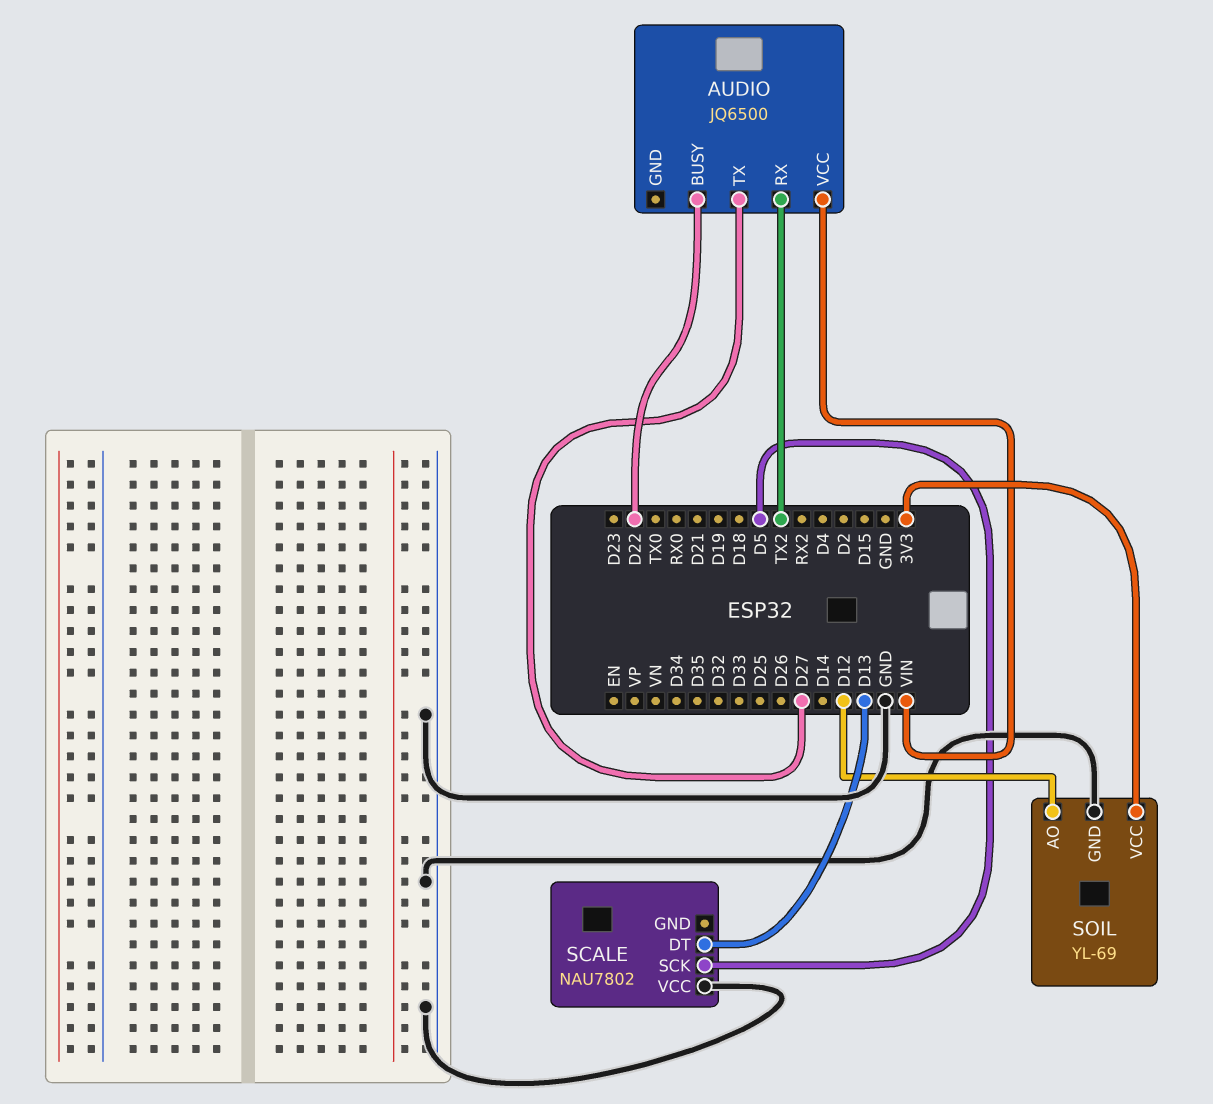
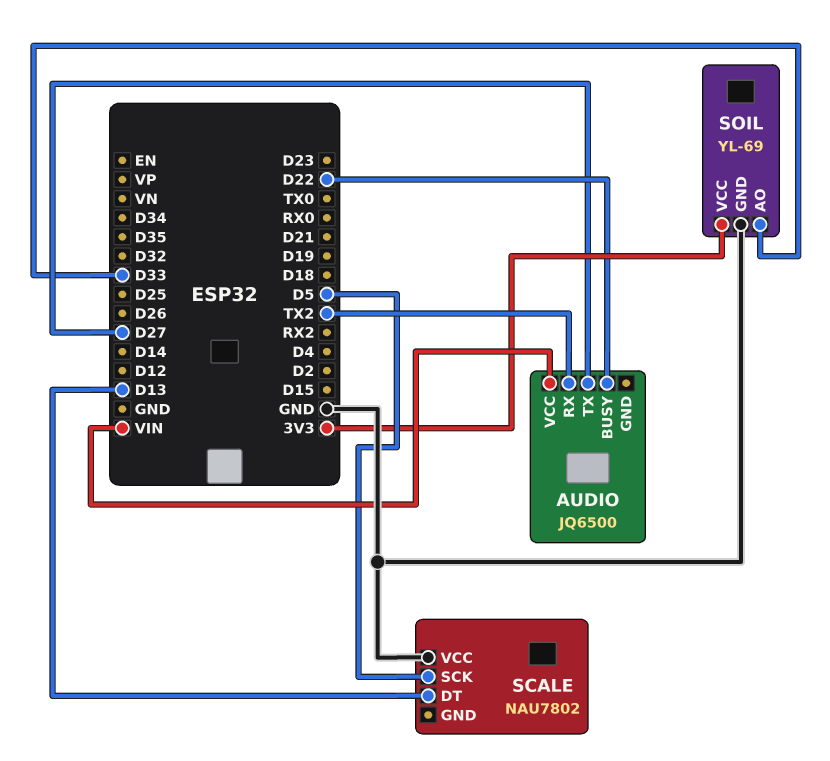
SOIL pin AO: D12 -> D33

